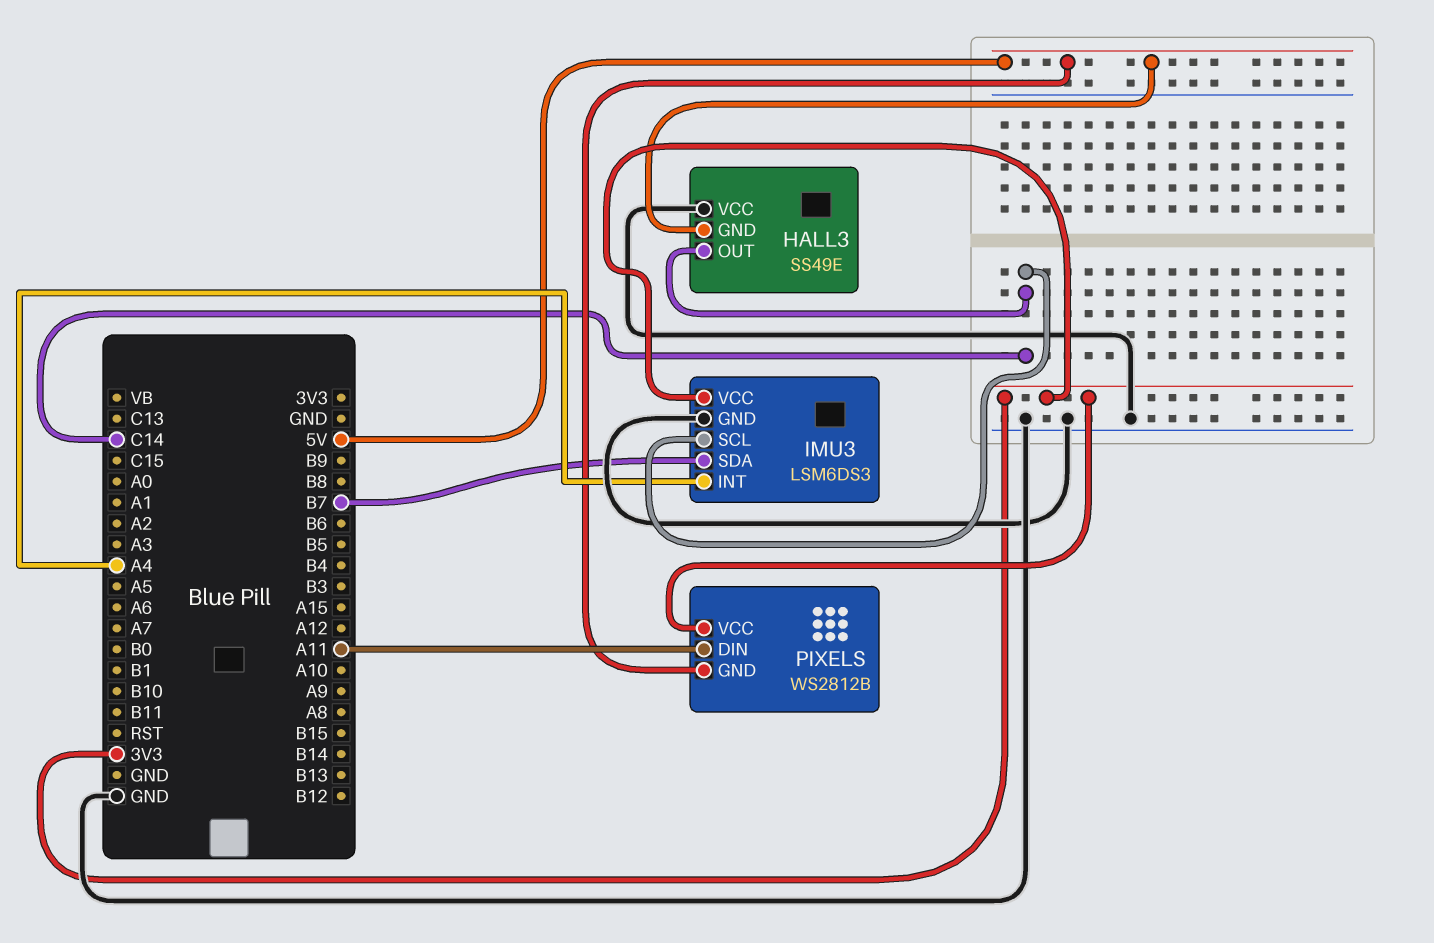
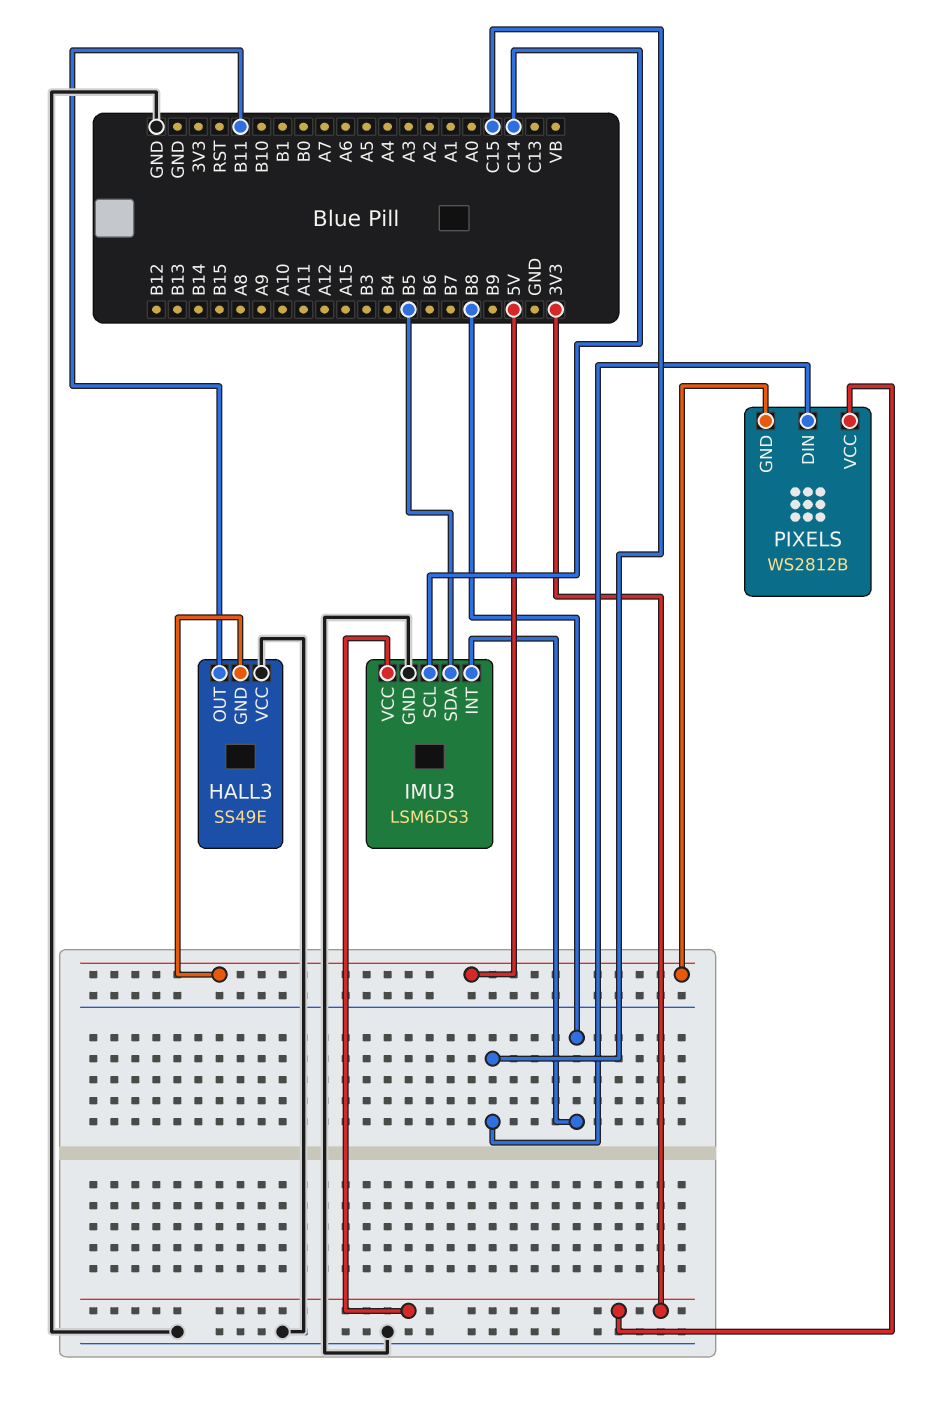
HALL3 pin OUT: C14 -> B11
IMU3 pin INT: A4 -> B8
IMU3 pin SDA: B7 -> B5
PIXELS pin DIN: A11 -> C15

